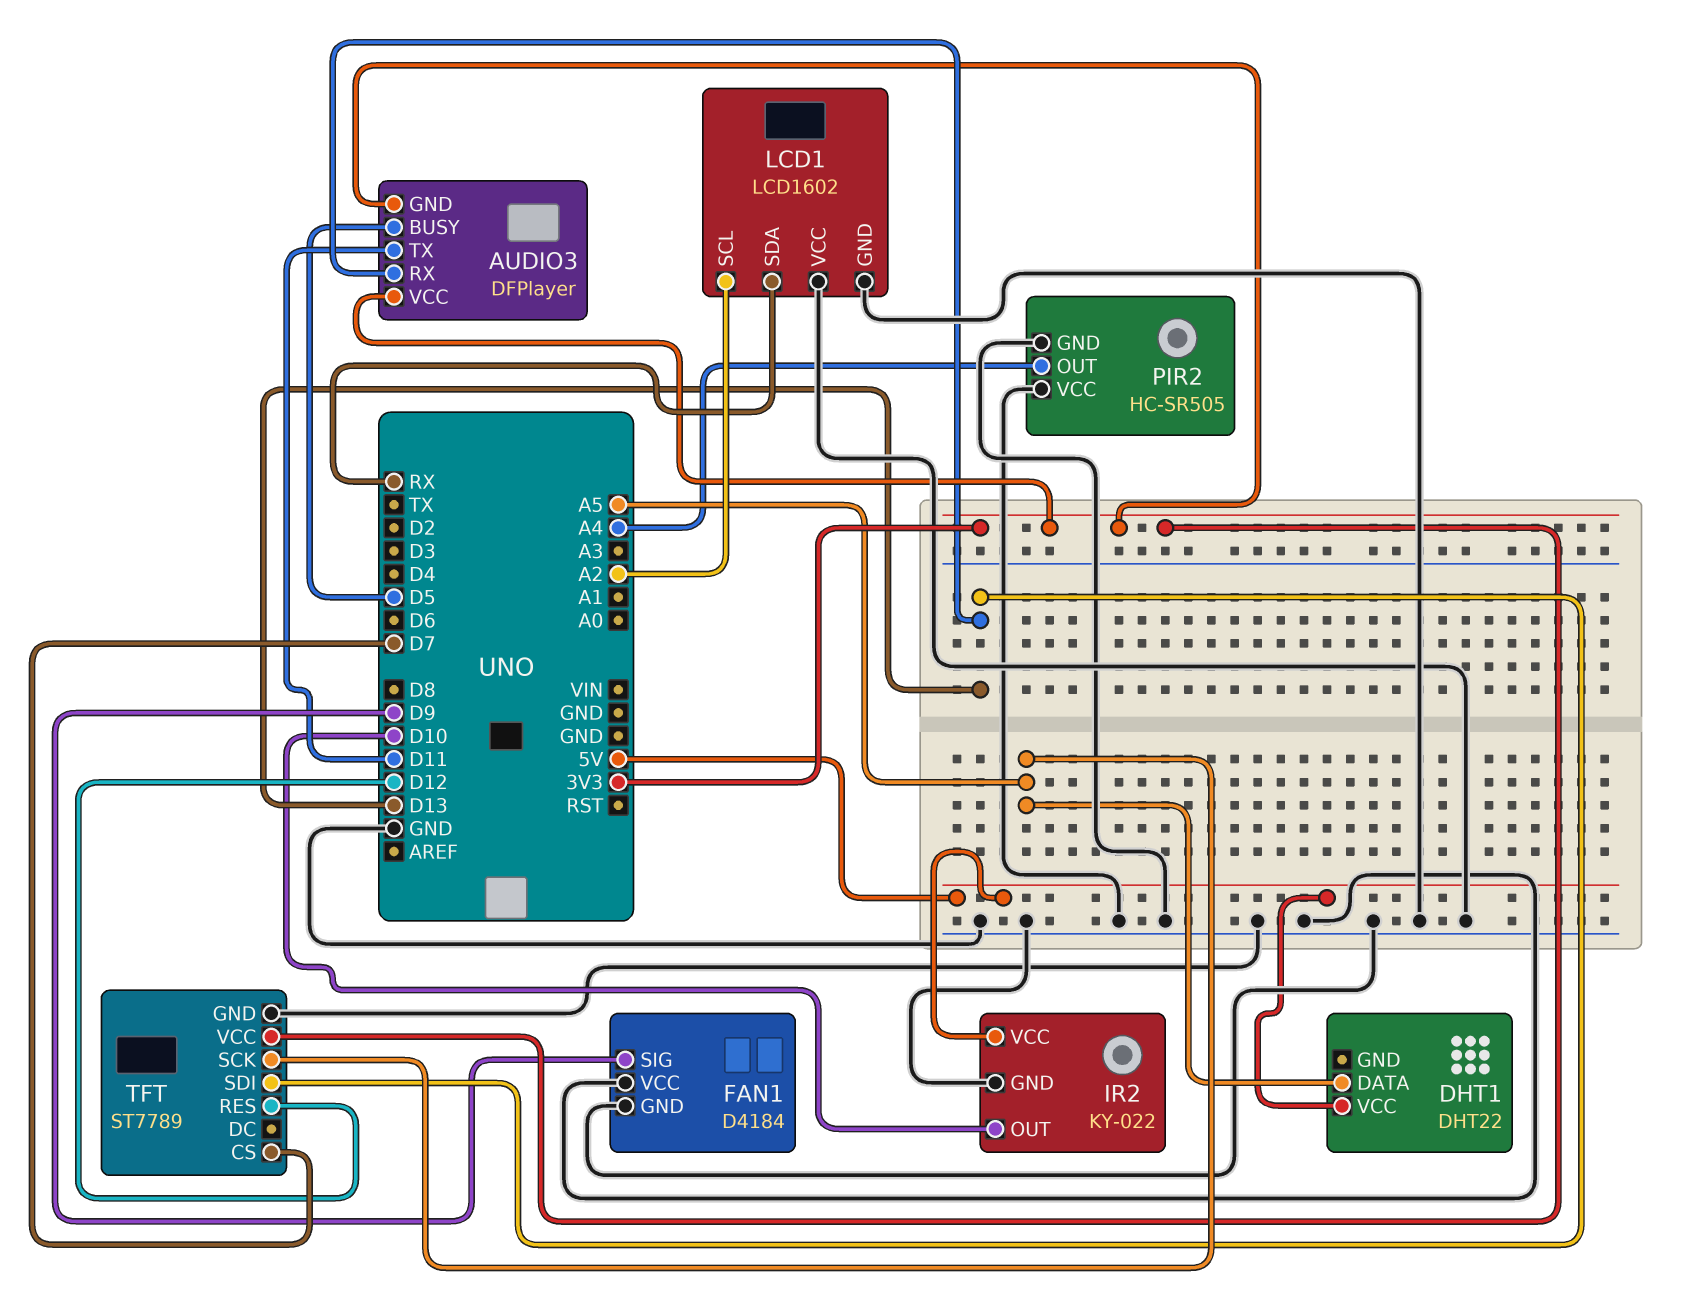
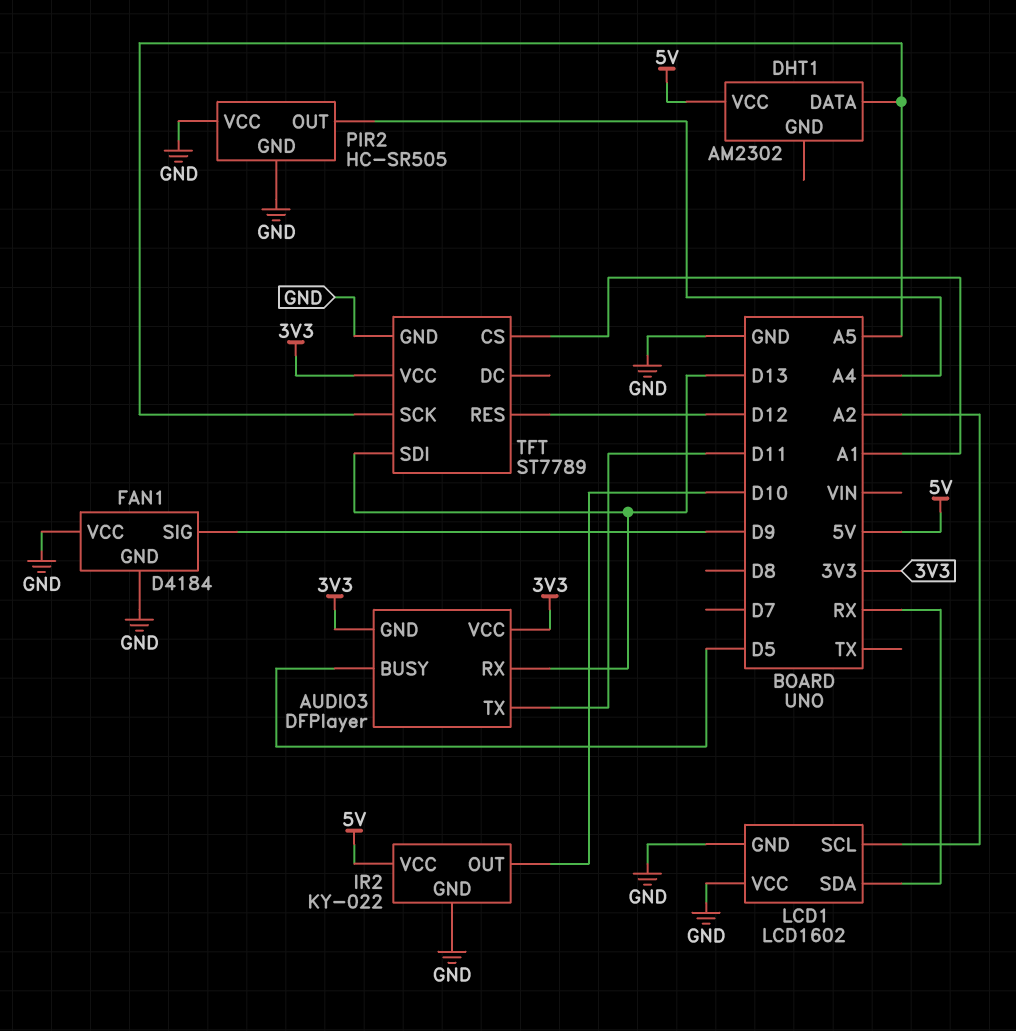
DHT1: DHT22 -> AM2302
TFT pin CS: D7 -> A1

